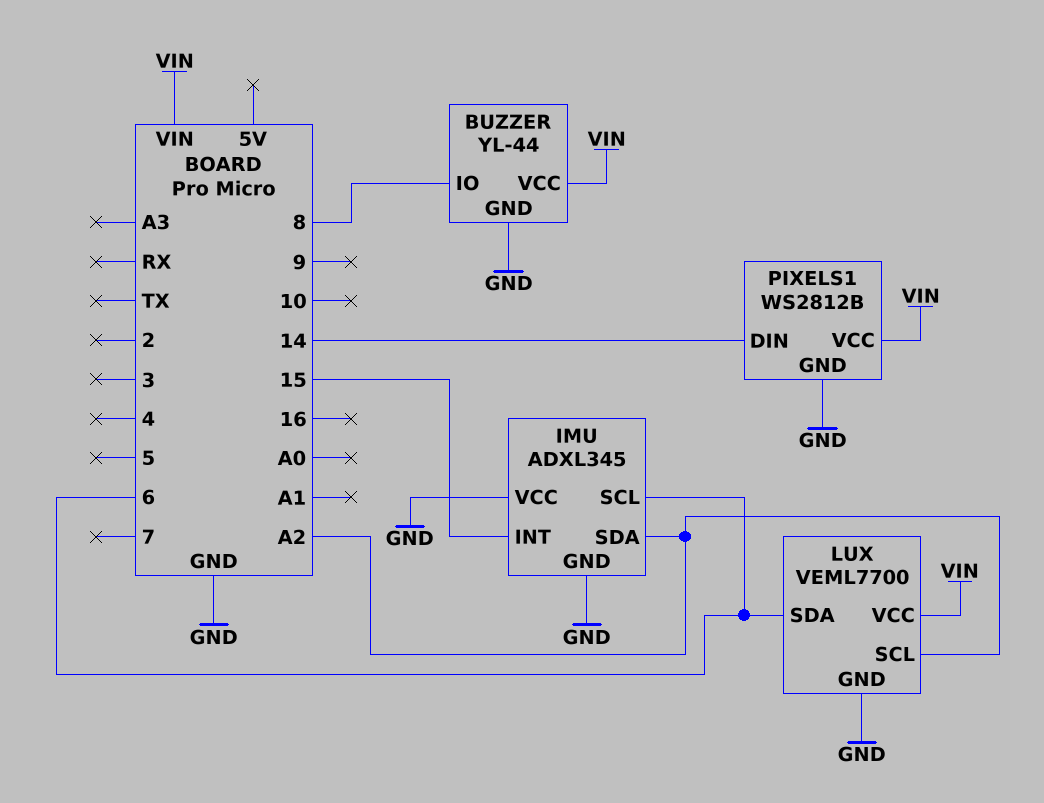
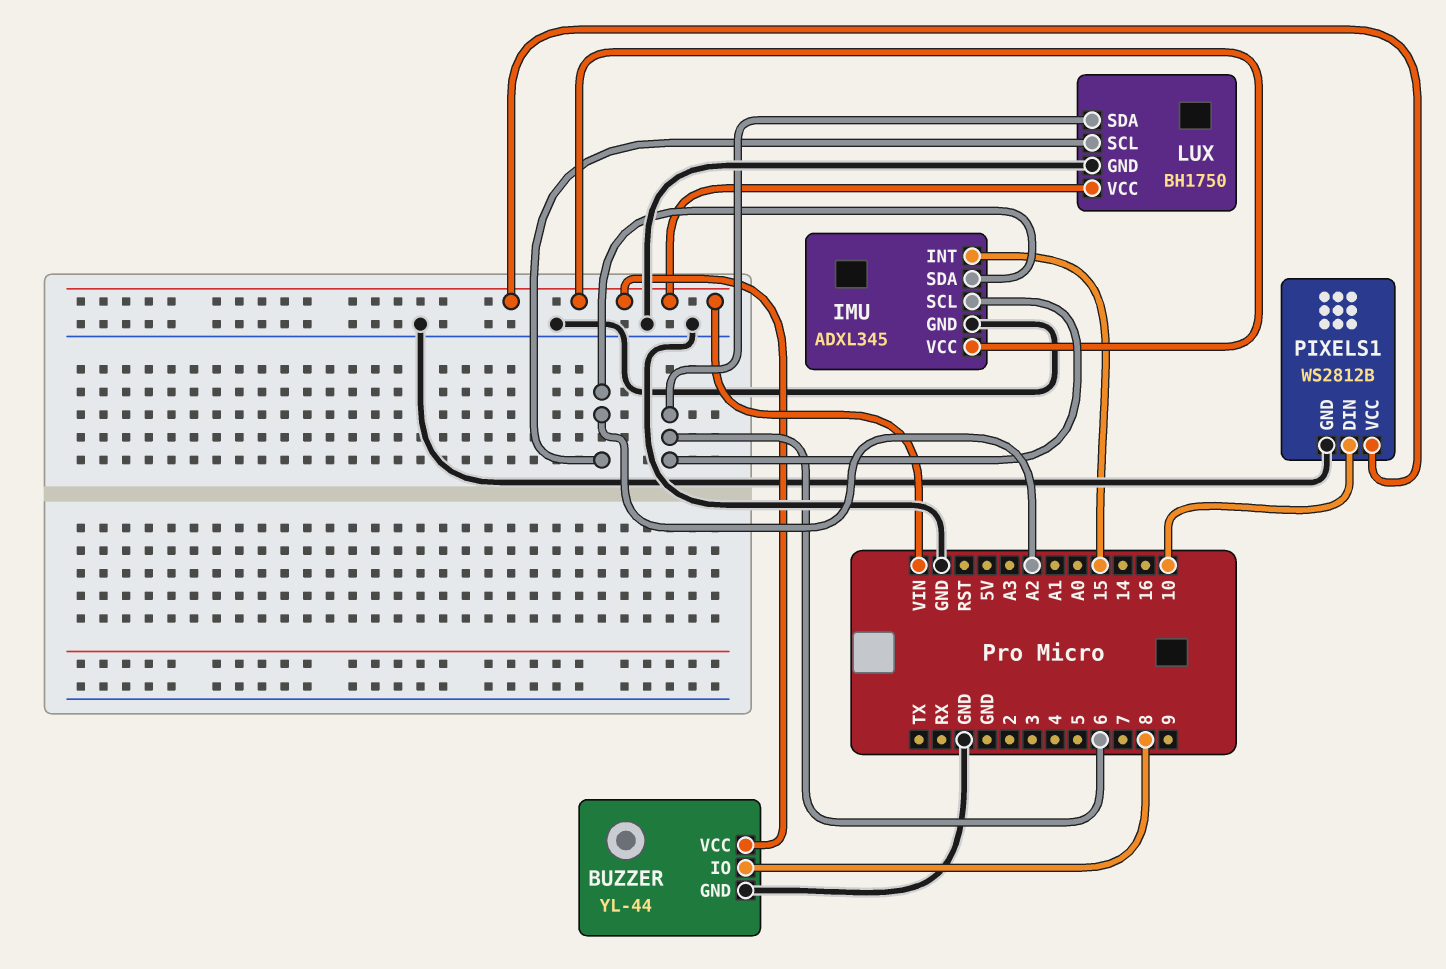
IMU pin VCC: GND -> VIN
LUX: VEML7700 -> BH1750
PIXELS1 pin DIN: 14 -> 10

